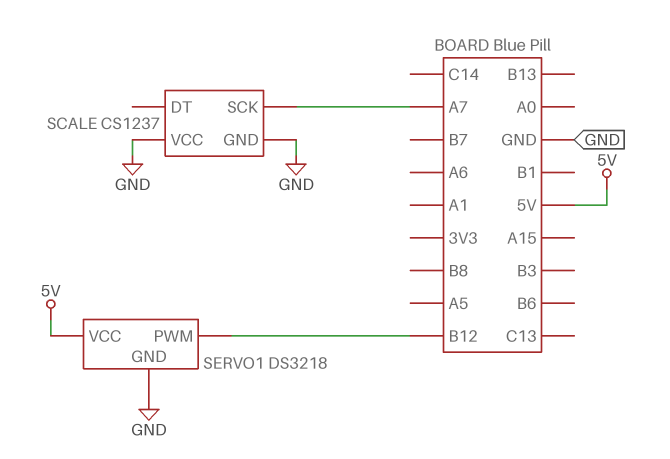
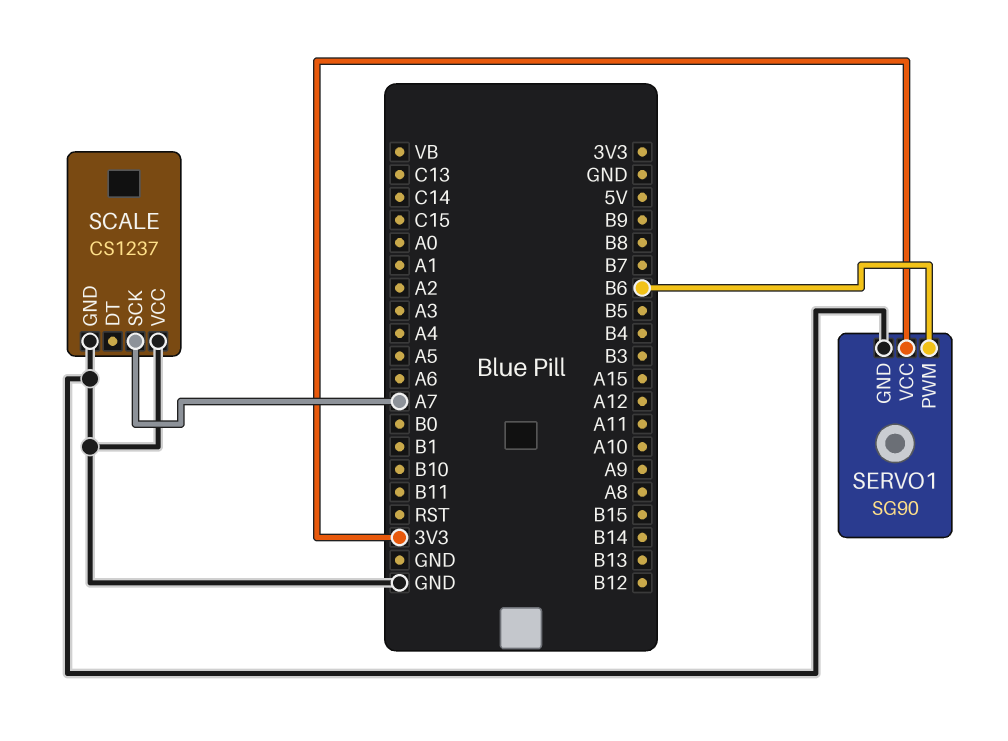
SERVO1: DS3218 -> SG90
SERVO1 pin PWM: B12 -> B6
SERVO1 pin VCC: 5V -> 3V3

